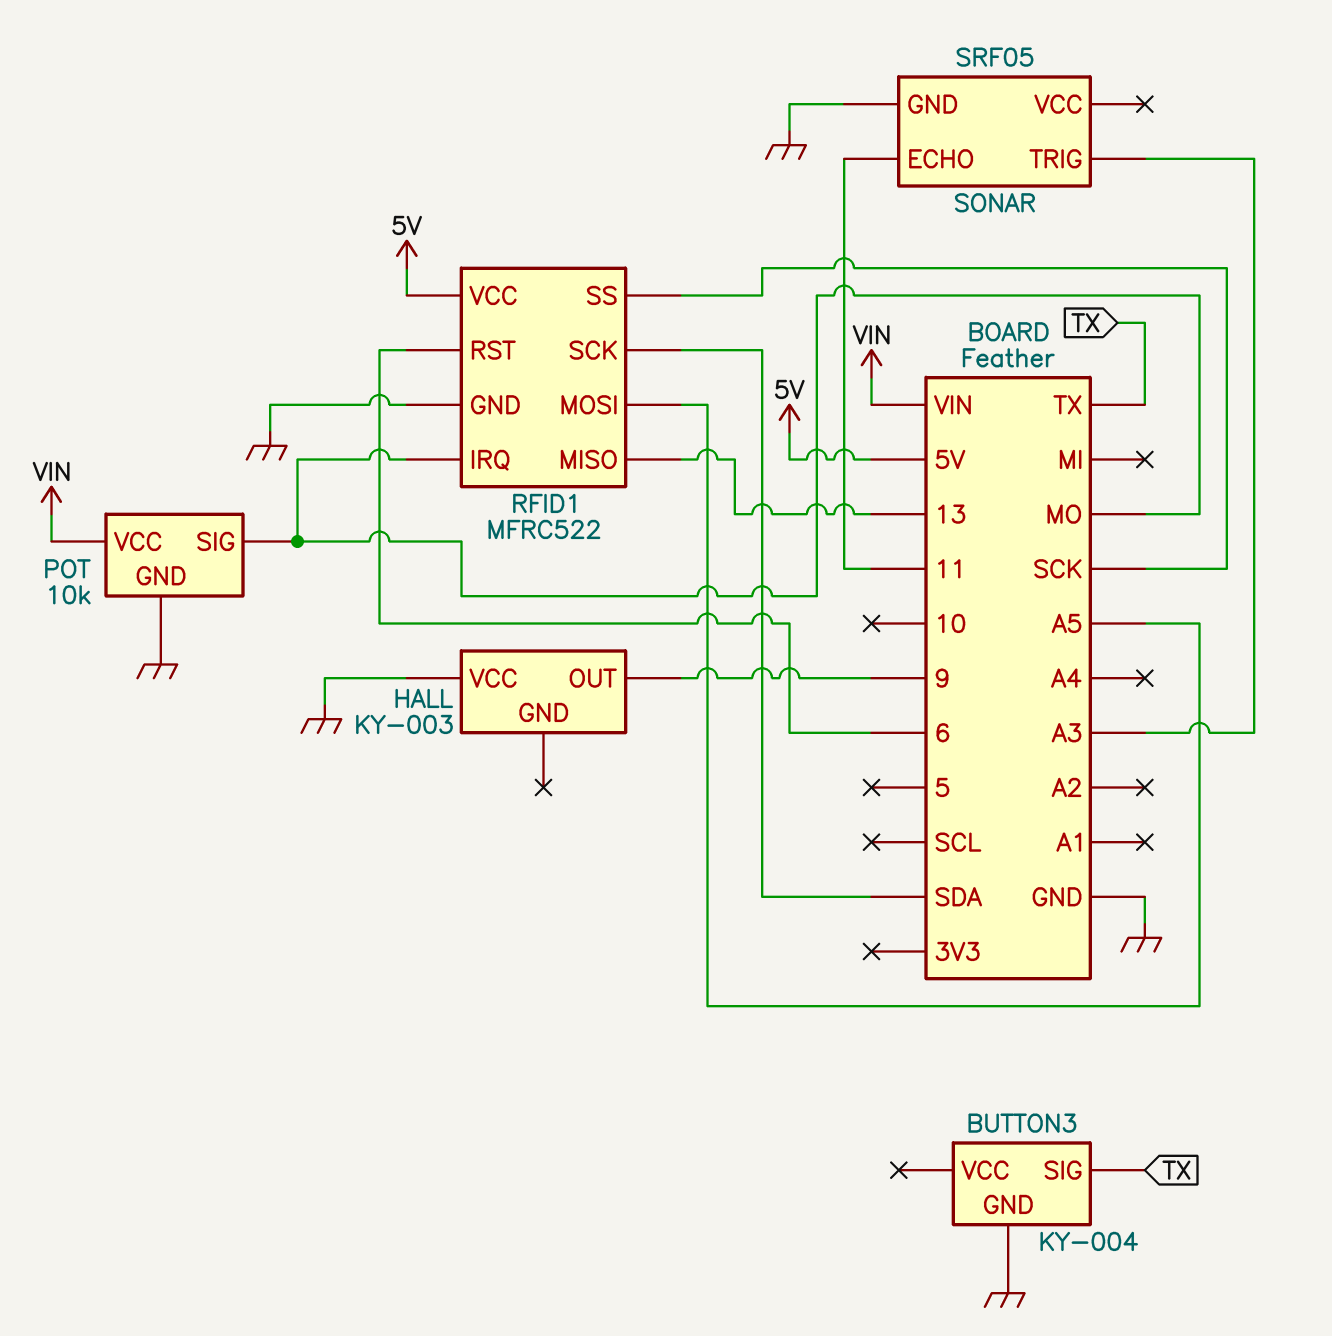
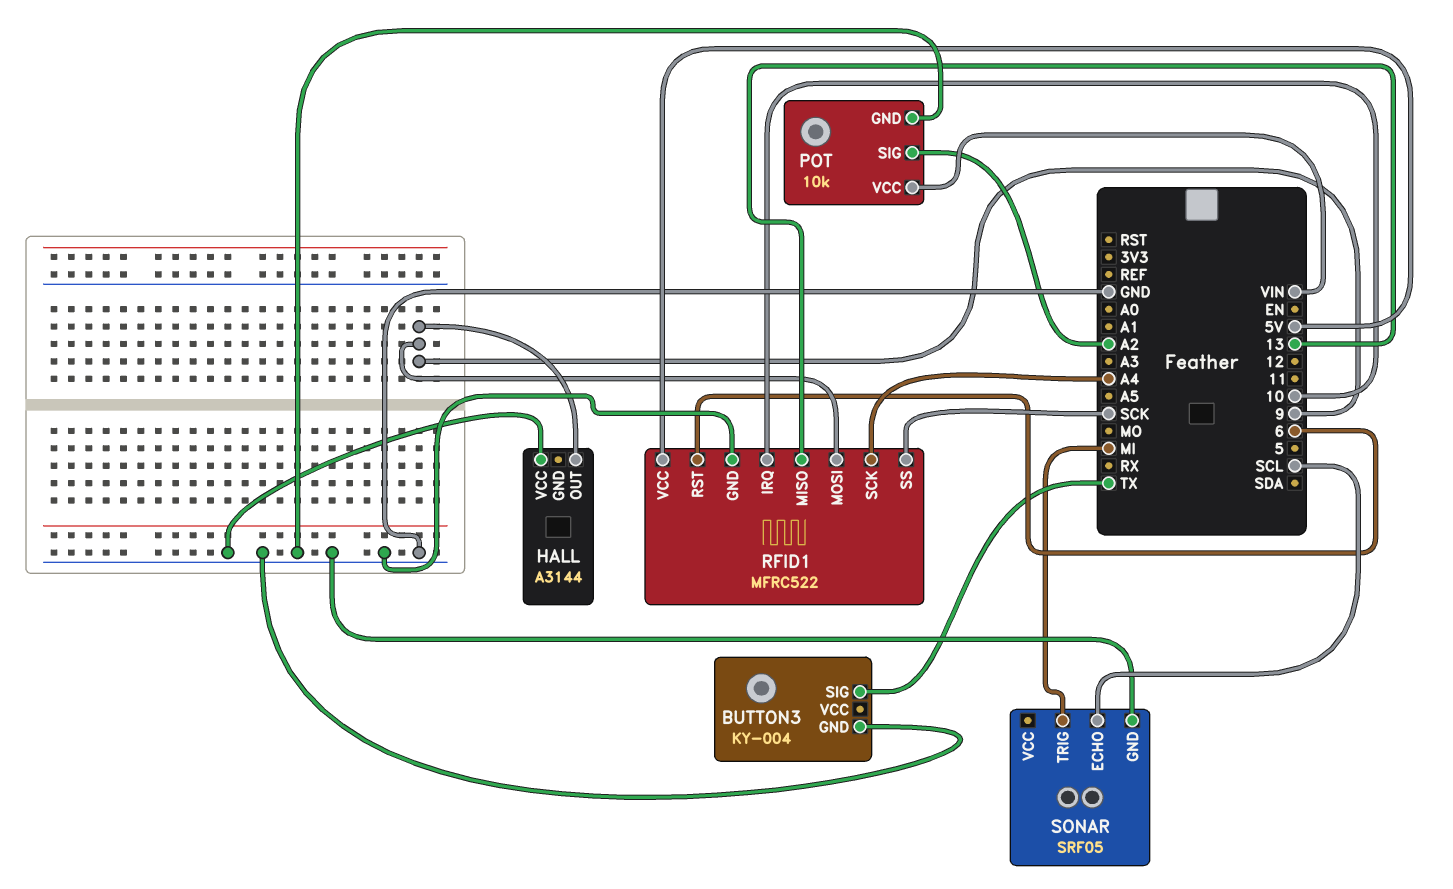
HALL: KY-003 -> A3144
POT pin SIG: MO -> A2
RFID1 pin IRQ: MO -> 10
RFID1 pin MOSI: A5 -> 9
RFID1 pin SCK: SDA -> A4
SONAR pin ECHO: 11 -> SCL
SONAR pin TRIG: A3 -> MI

